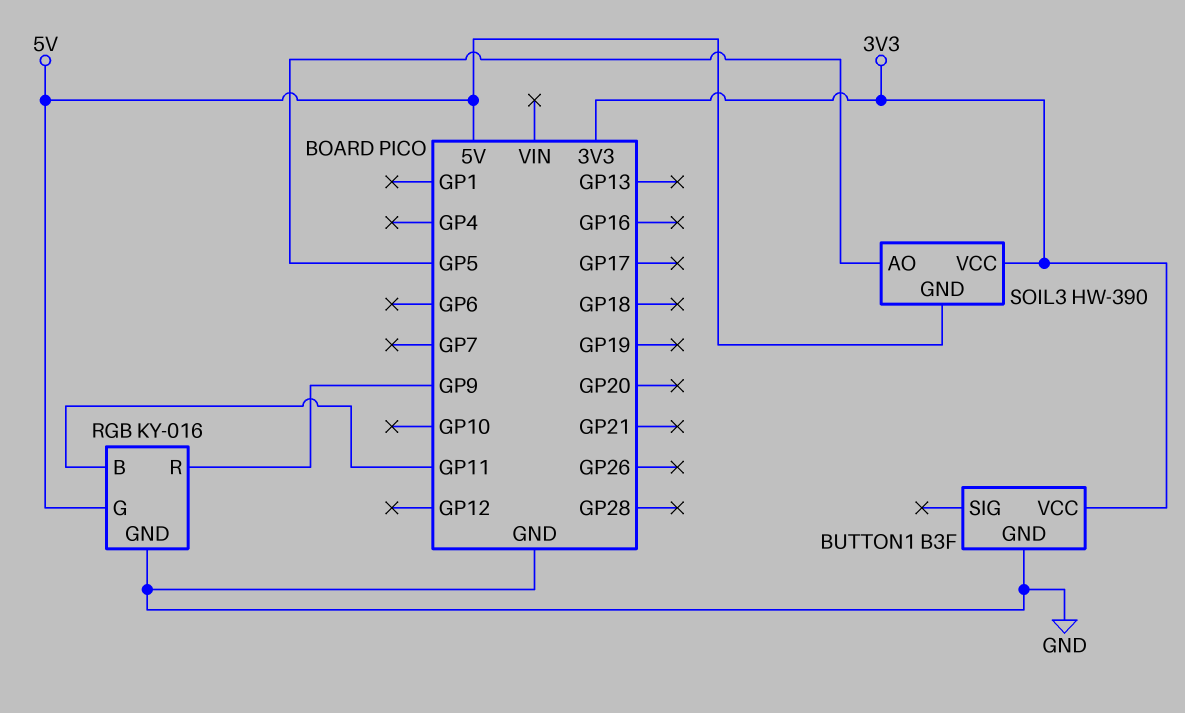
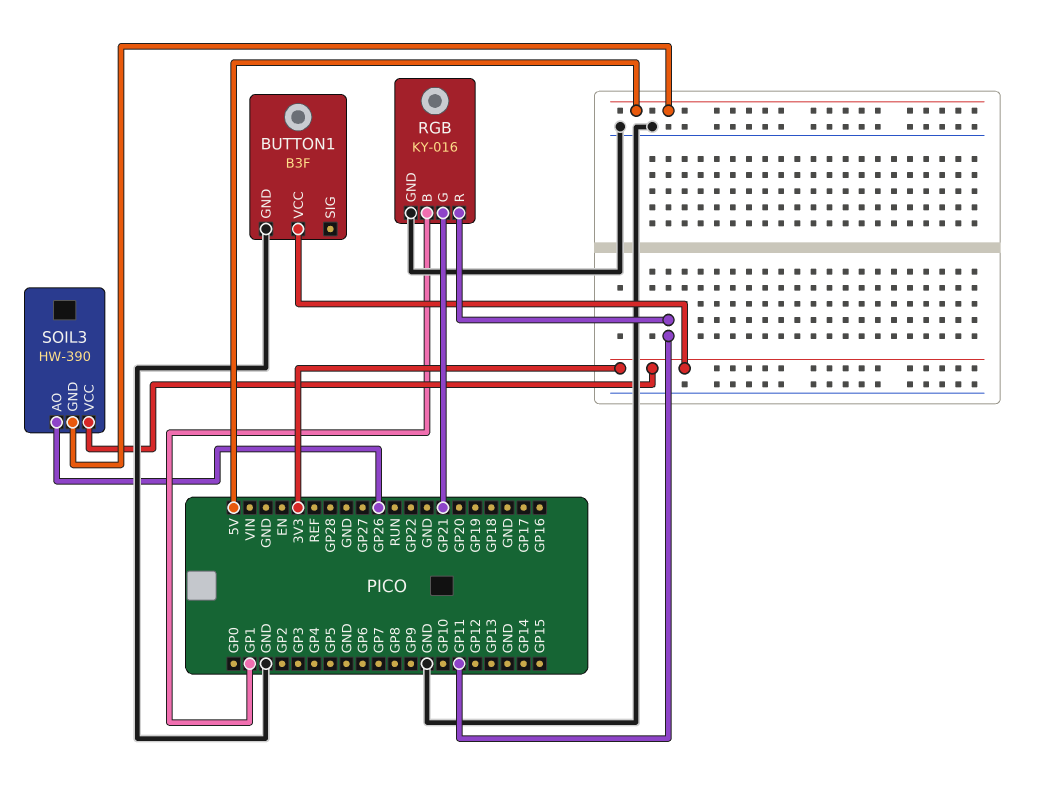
RGB pin B: GP11 -> GP1
RGB pin G: 5V -> GP21
RGB pin R: GP9 -> GP11
SOIL3 pin AO: GP5 -> GP26

